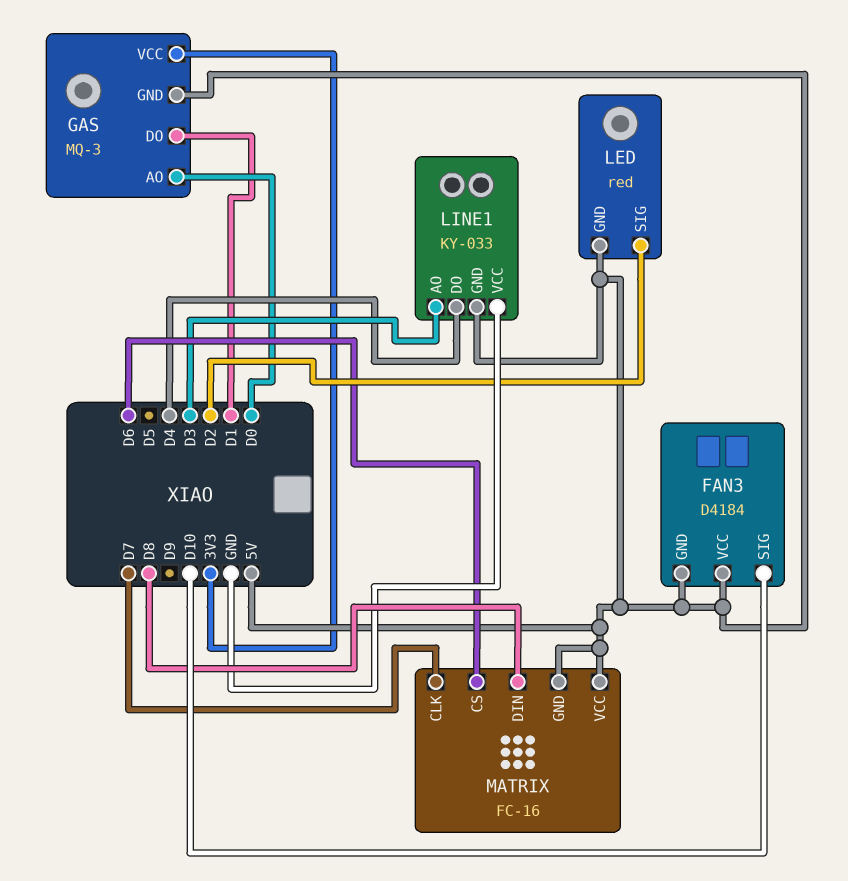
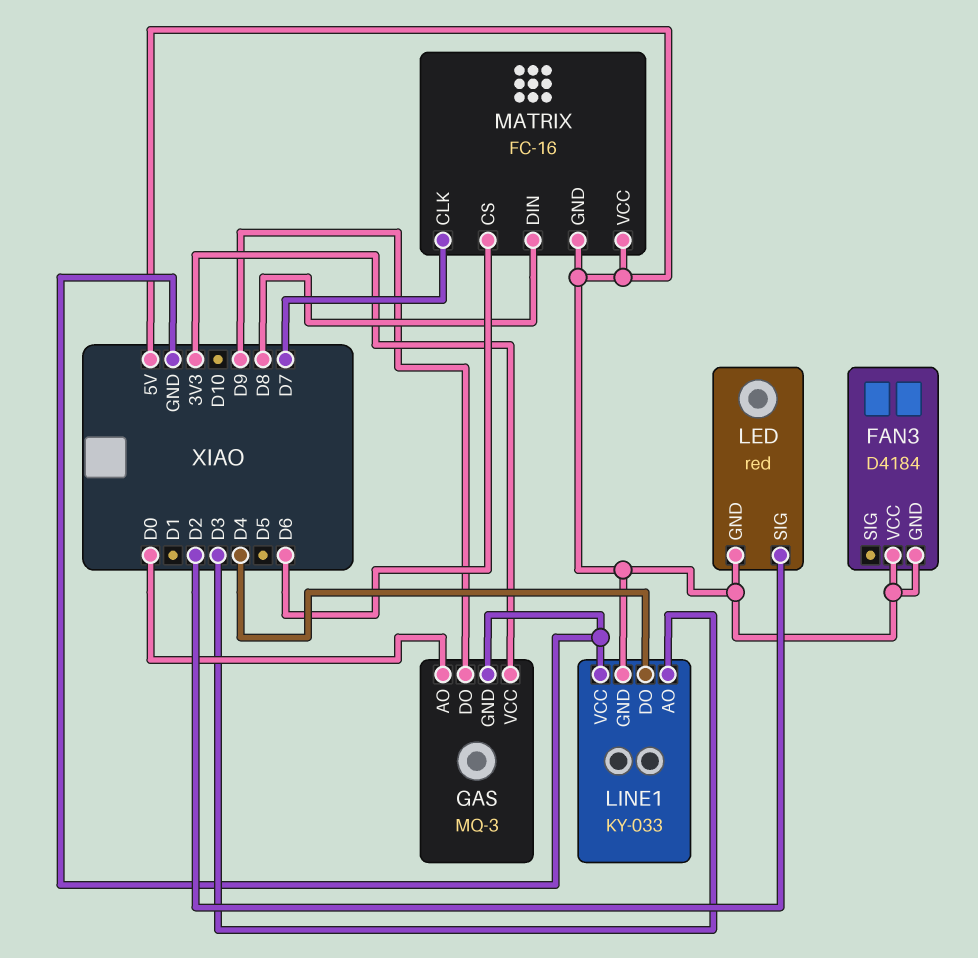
FAN3 pin SIG: D10 -> none
GAS pin DO: D1 -> D9
GAS pin GND: 5V -> GND

